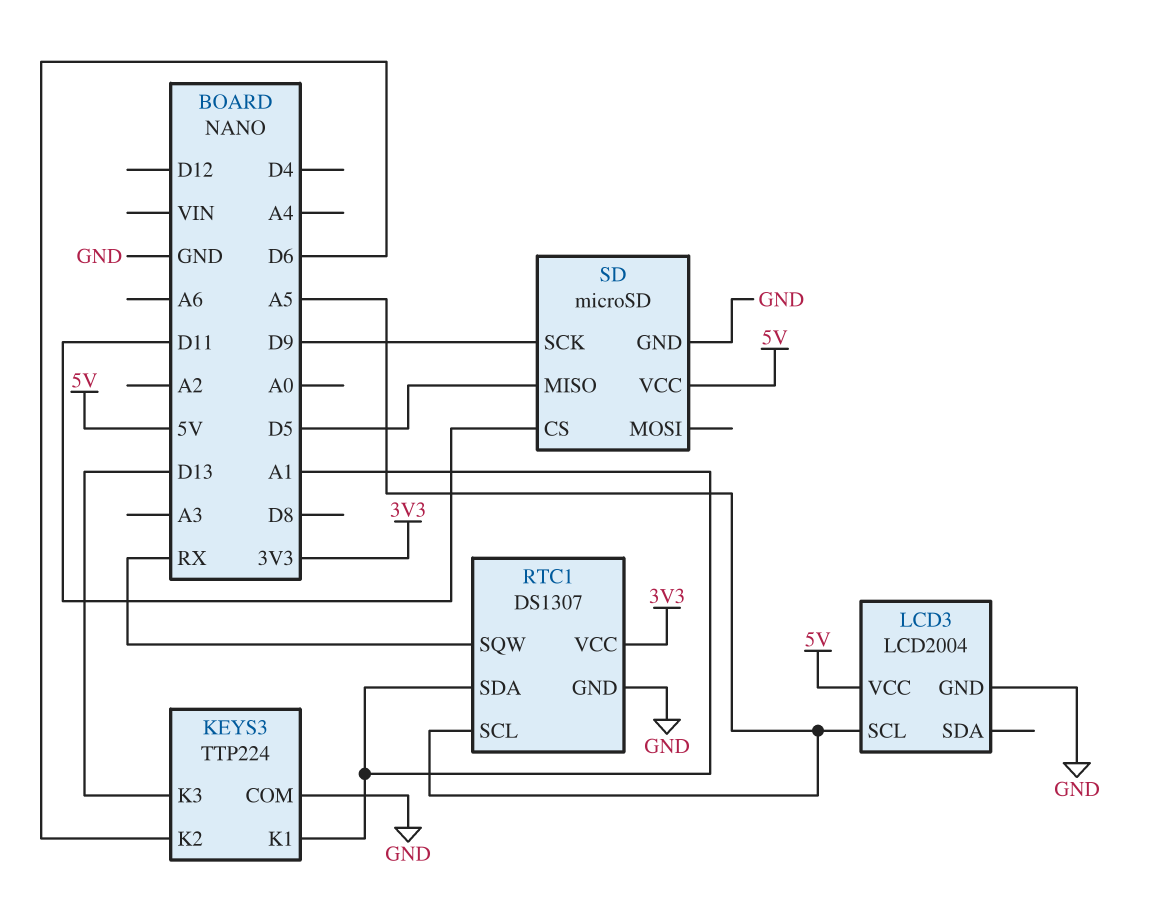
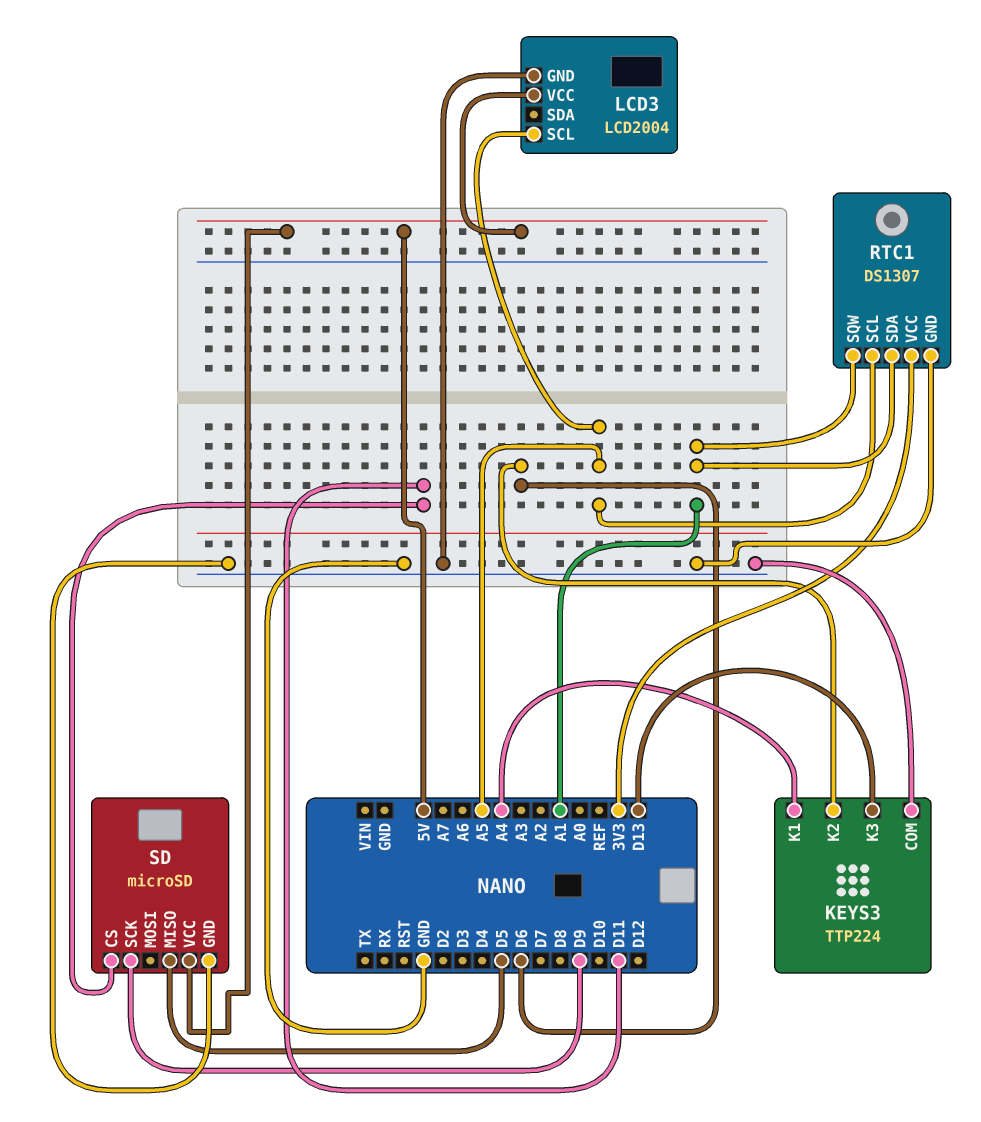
KEYS3 pin K1: A1 -> A4
RTC1 pin SQW: RX -> A1

